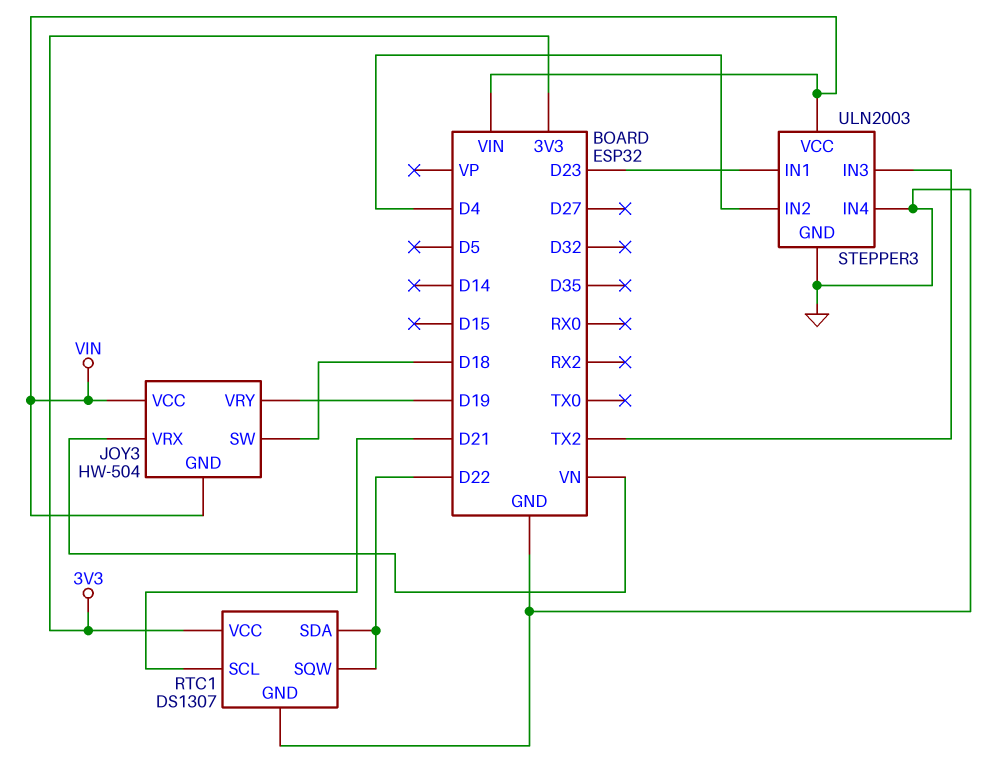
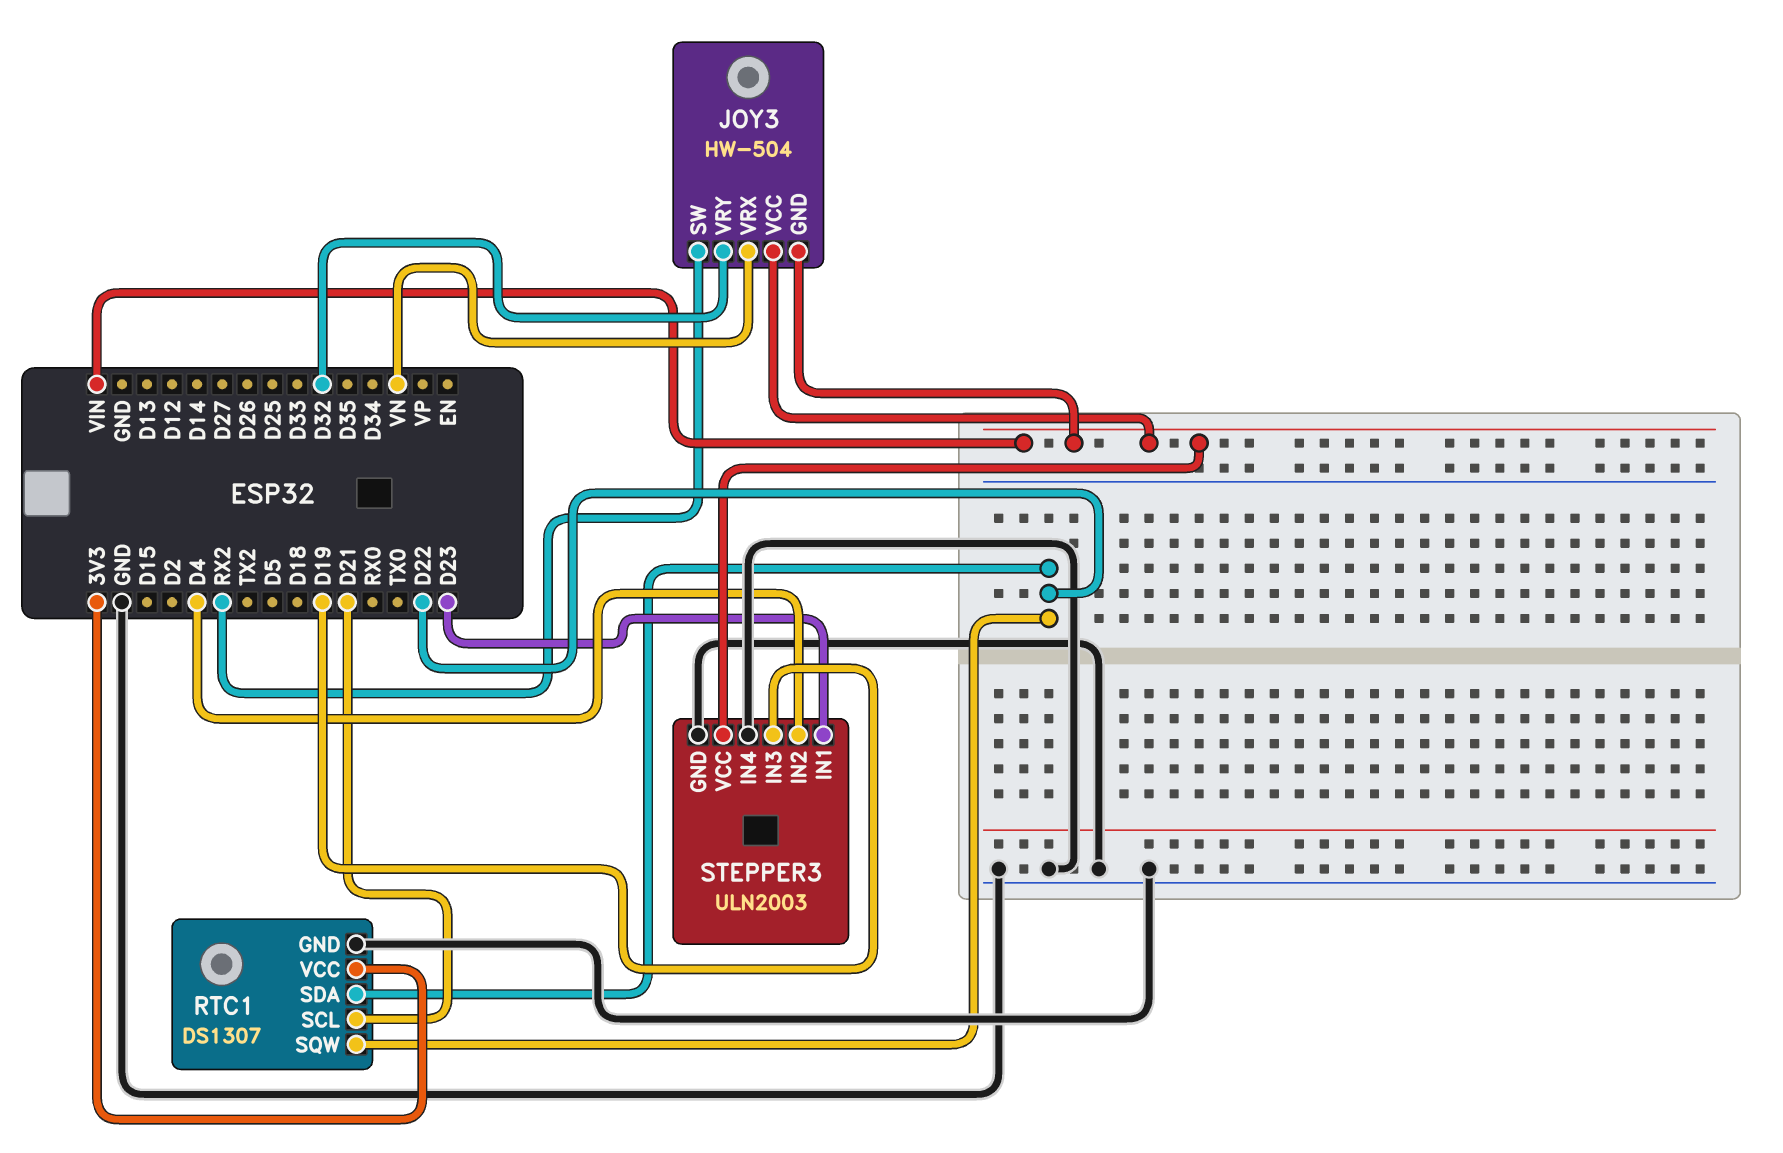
JOY3 pin SW: D18 -> RX2
JOY3 pin VRY: D19 -> D32
STEPPER3 pin IN3: TX2 -> D19

